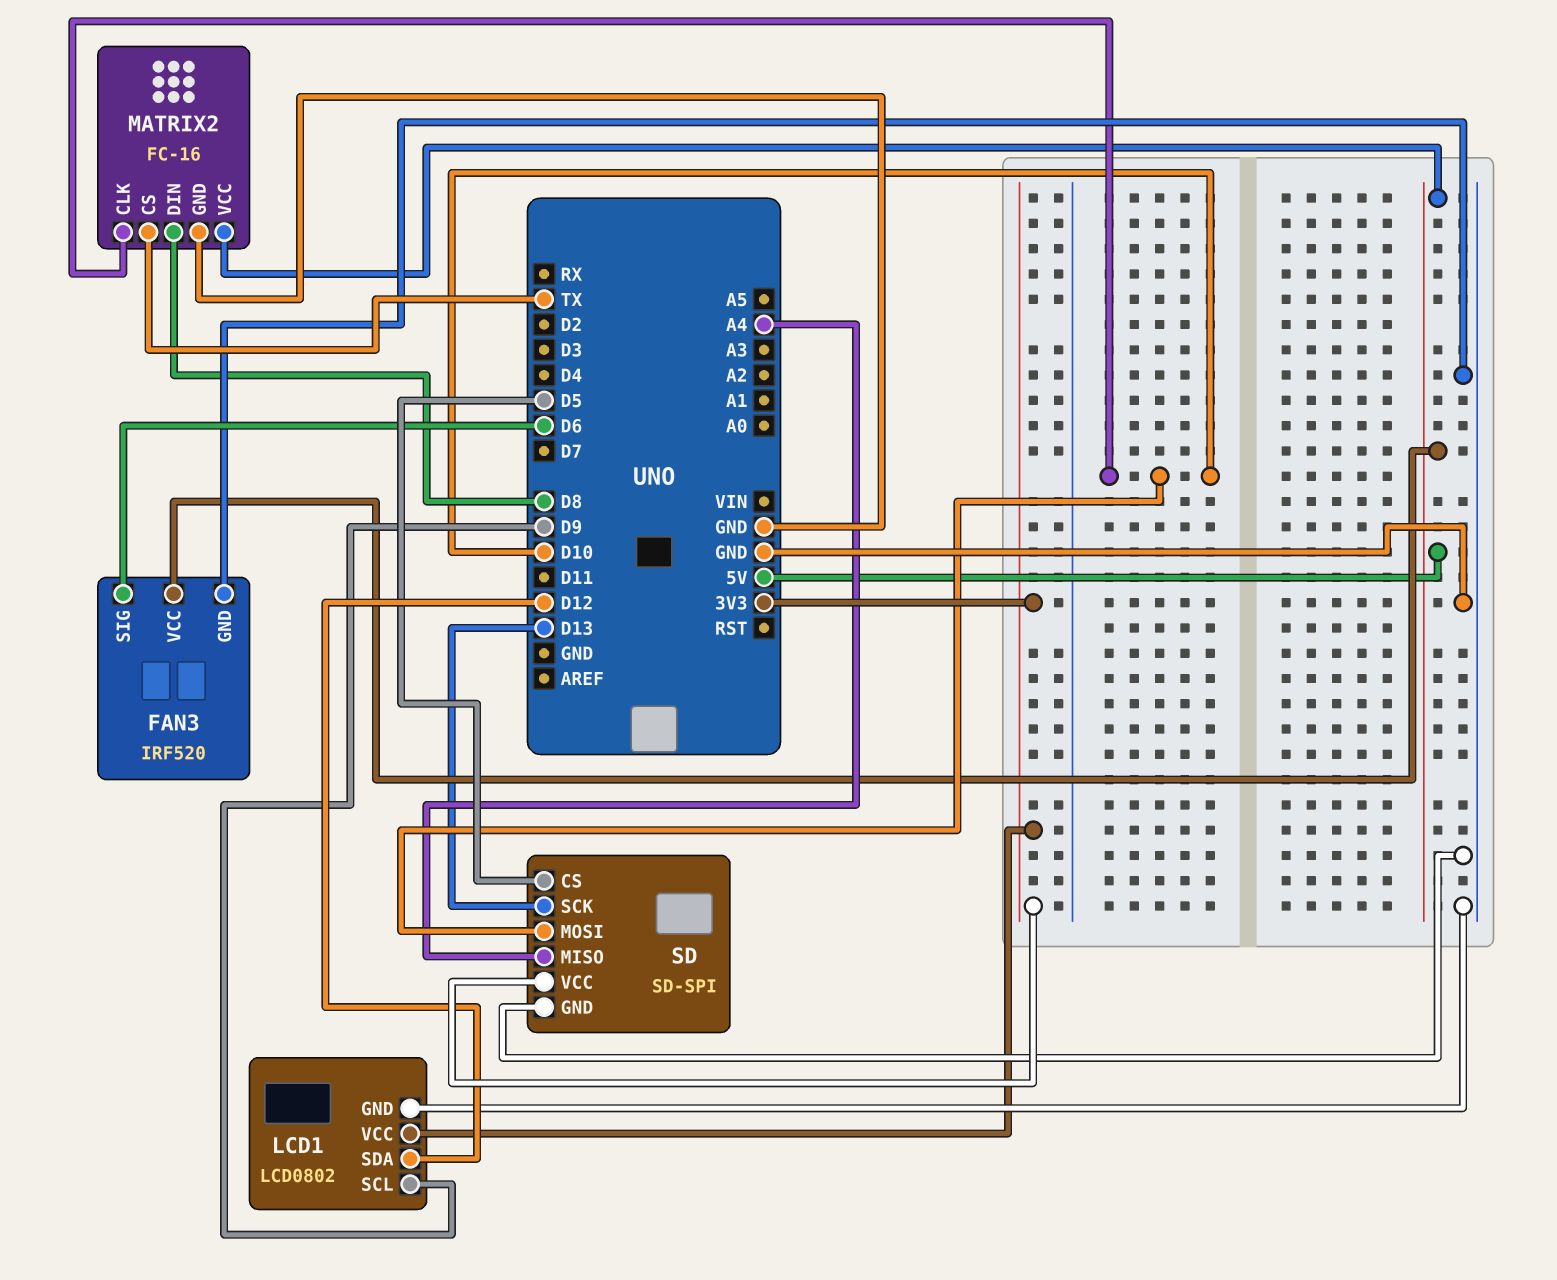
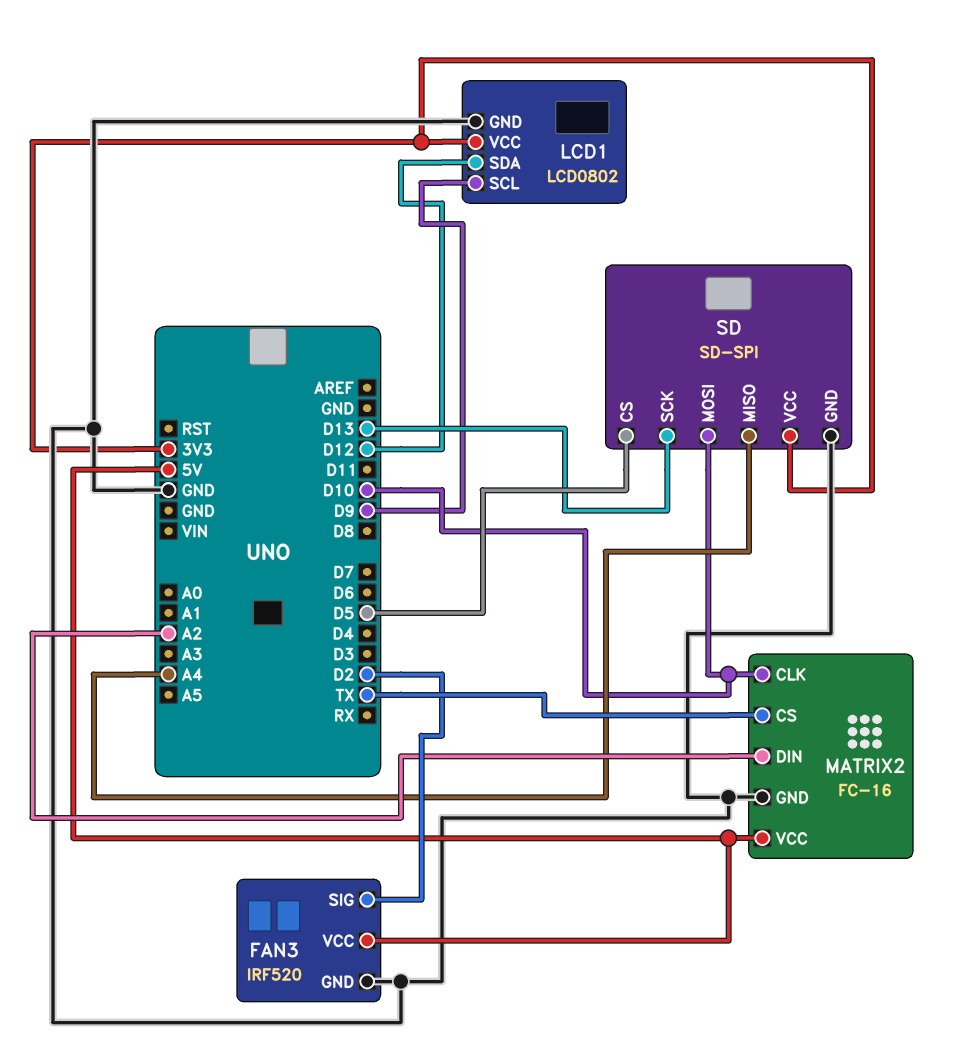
FAN3 pin SIG: D6 -> D2
MATRIX2 pin DIN: D8 -> A2

